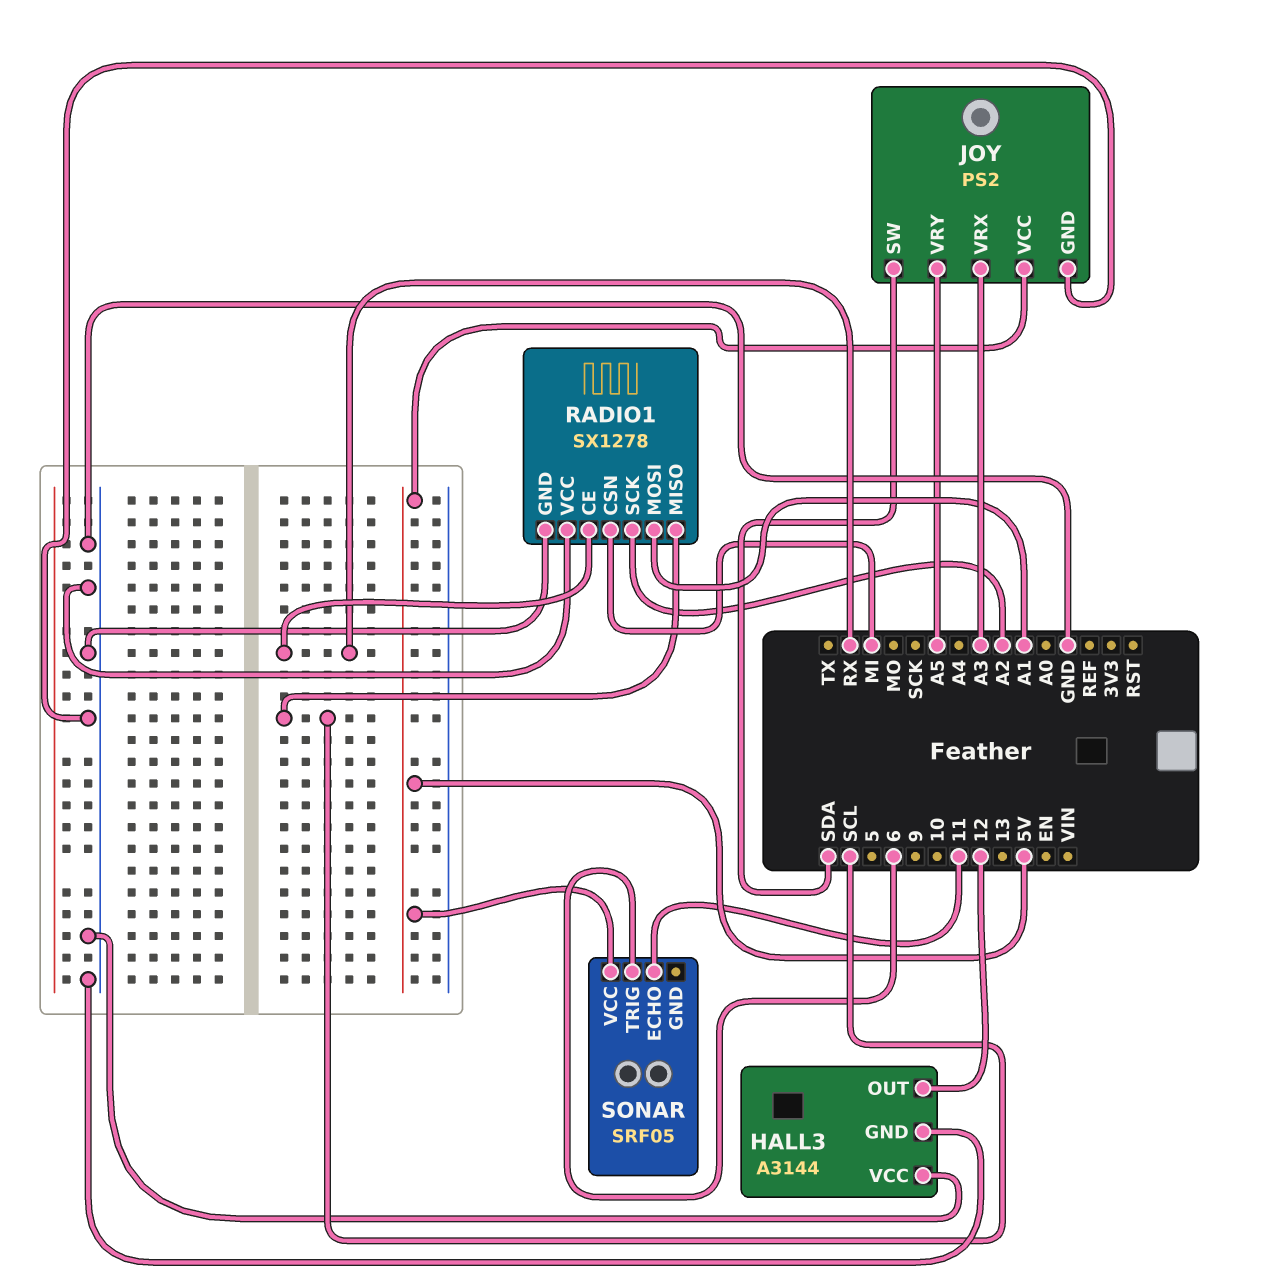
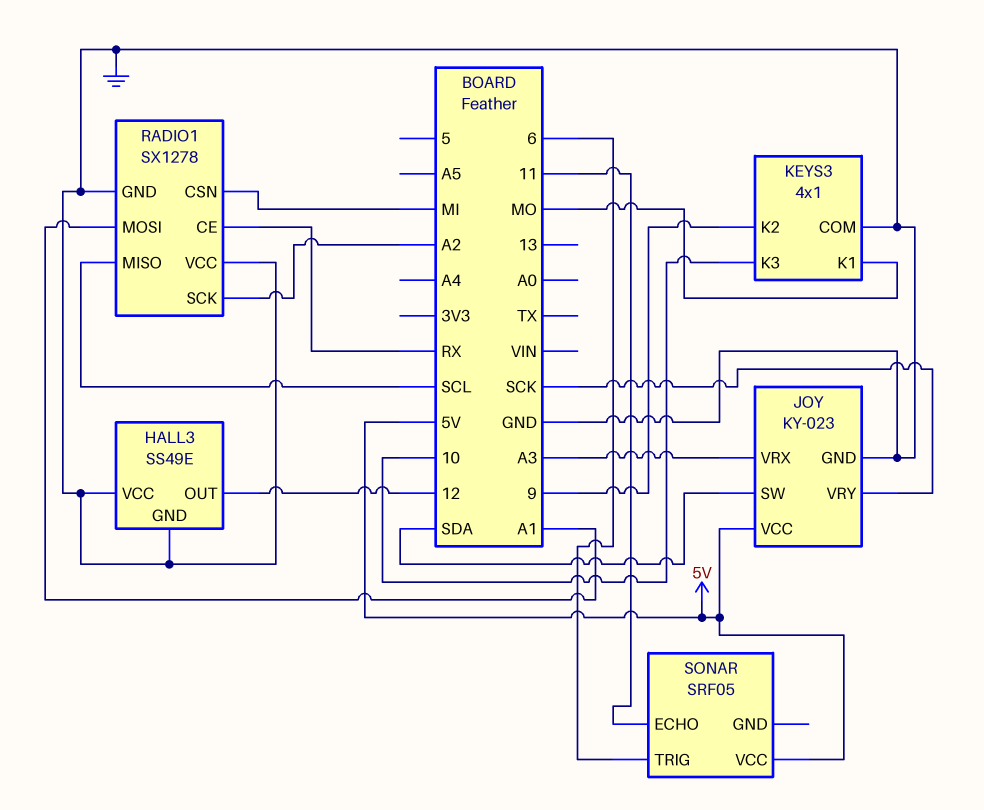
HALL3: A3144 -> SS49E
JOY: PS2 -> KY-023
JOY pin VRY: A5 -> SCK
KEYS3: none -> 4x1
KEYS3 pin COM: none -> GND
KEYS3 pin K1: none -> MO
KEYS3 pin K2: none -> 9
KEYS3 pin K3: none -> 10

